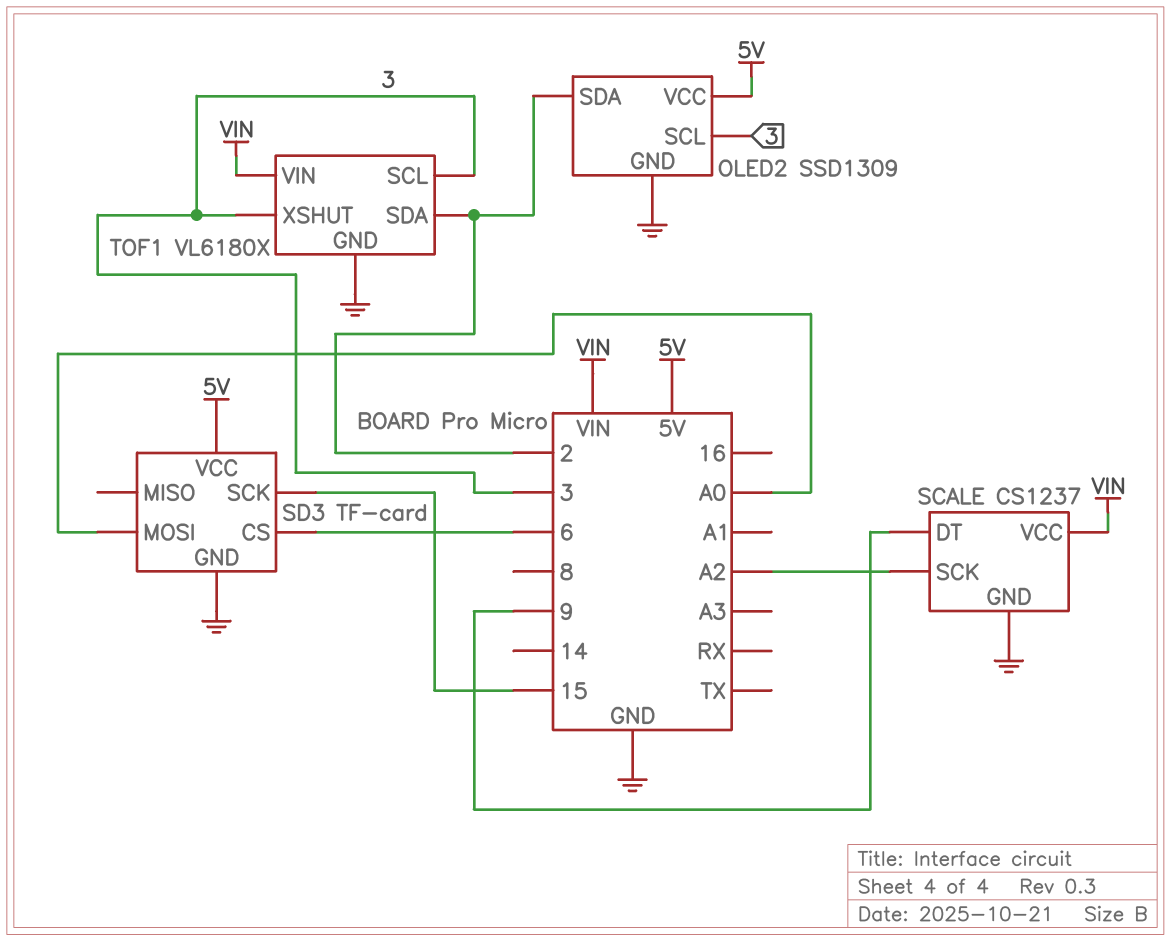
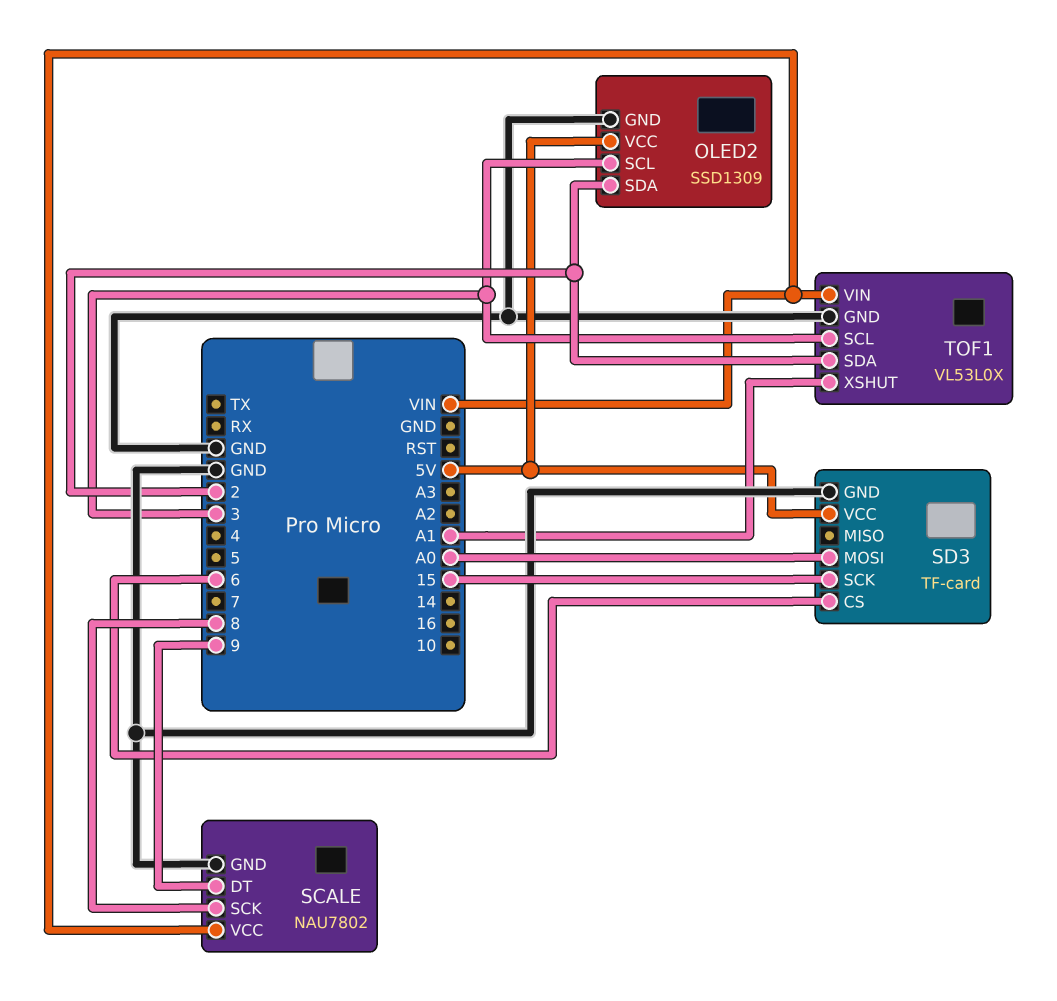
SCALE: CS1237 -> NAU7802
SCALE pin SCK: A2 -> 8
TOF1: VL6180X -> VL53L0X
TOF1 pin XSHUT: 3 -> A1

